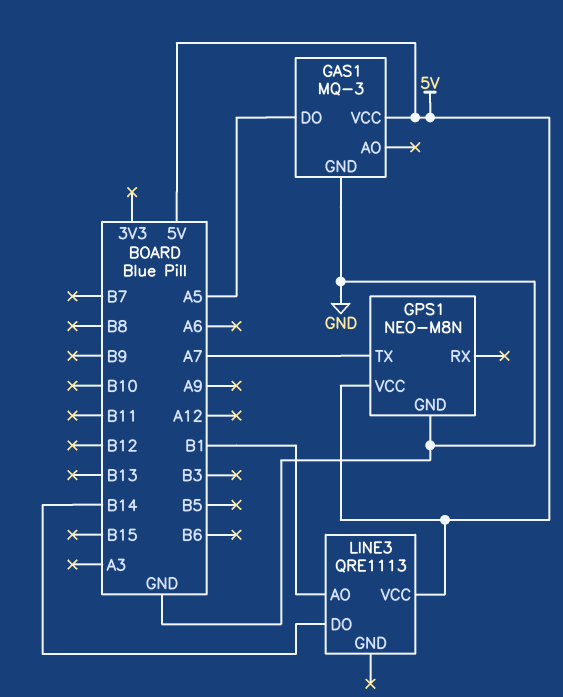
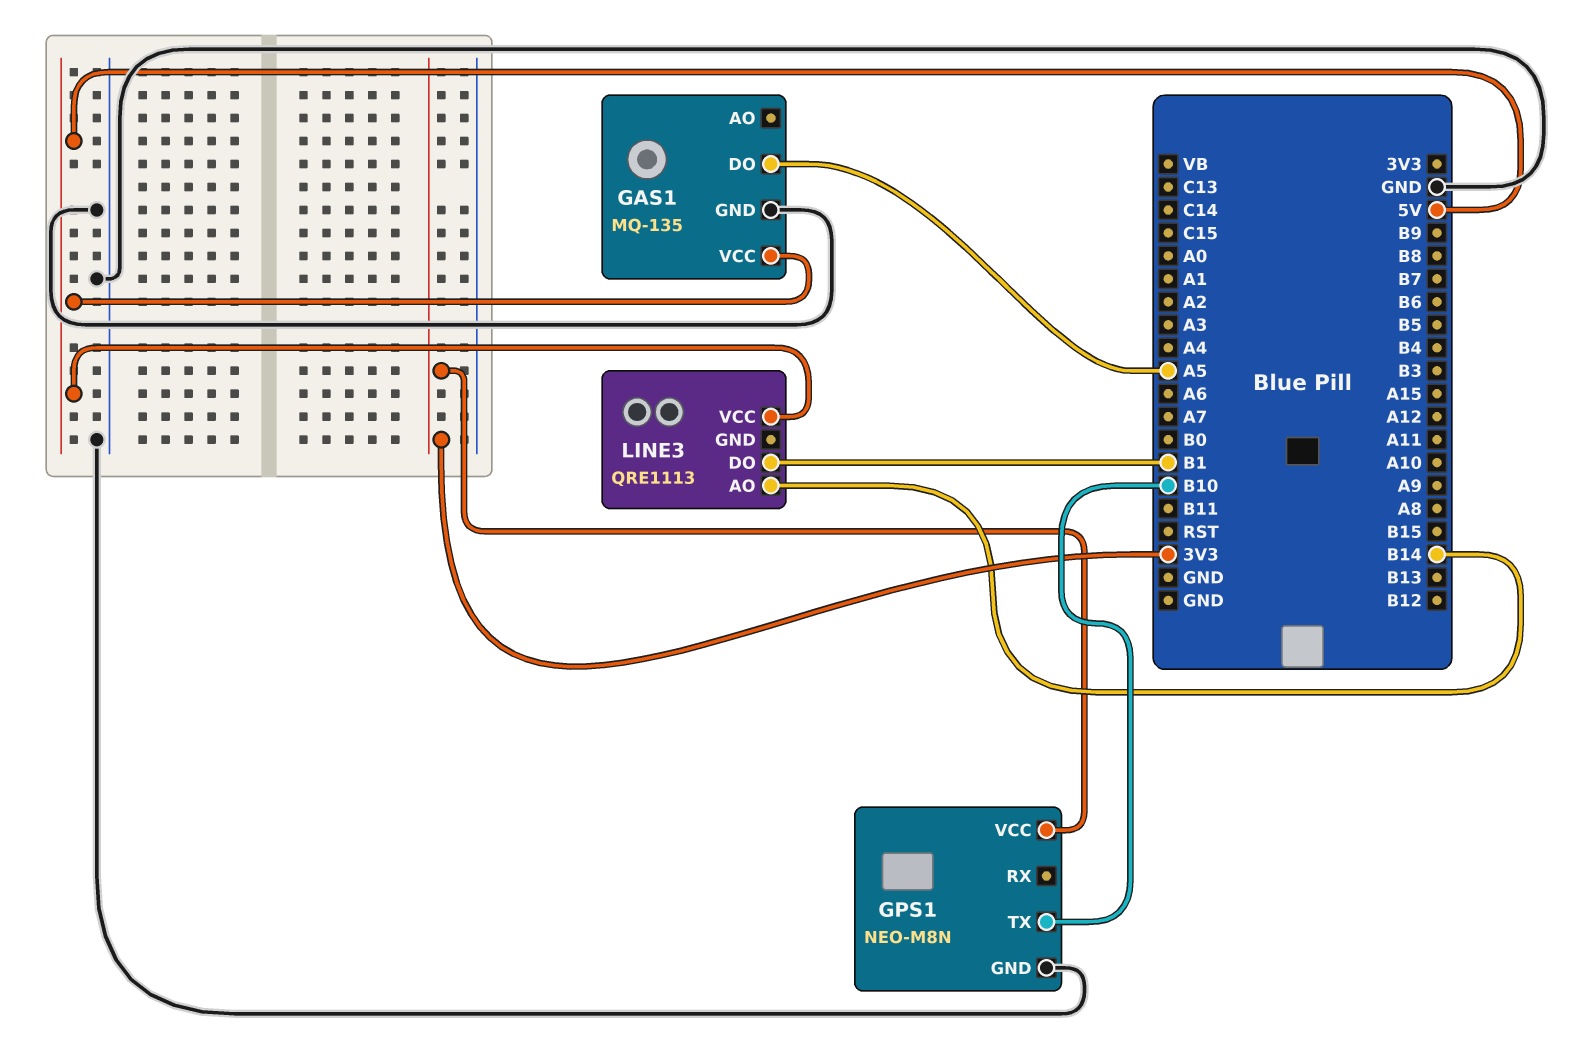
GAS1: MQ-3 -> MQ-135
GPS1 pin TX: A7 -> B10
GPS1 pin VCC: 5V -> 3V3
LINE3 pin AO: B1 -> B14
LINE3 pin DO: B14 -> B1

